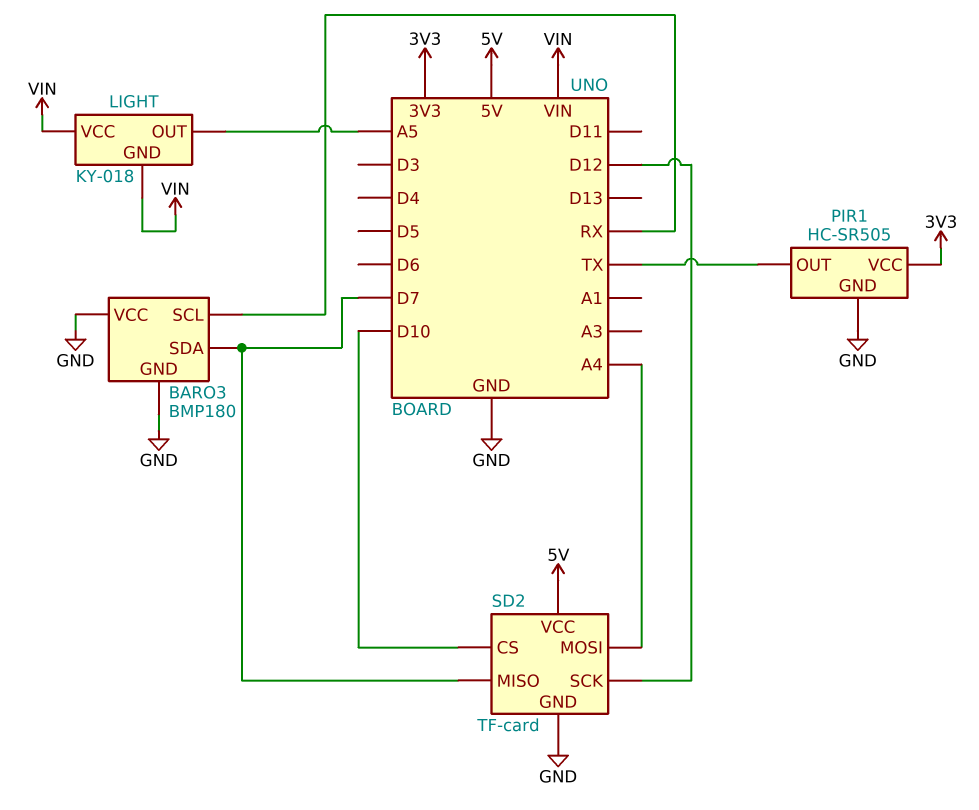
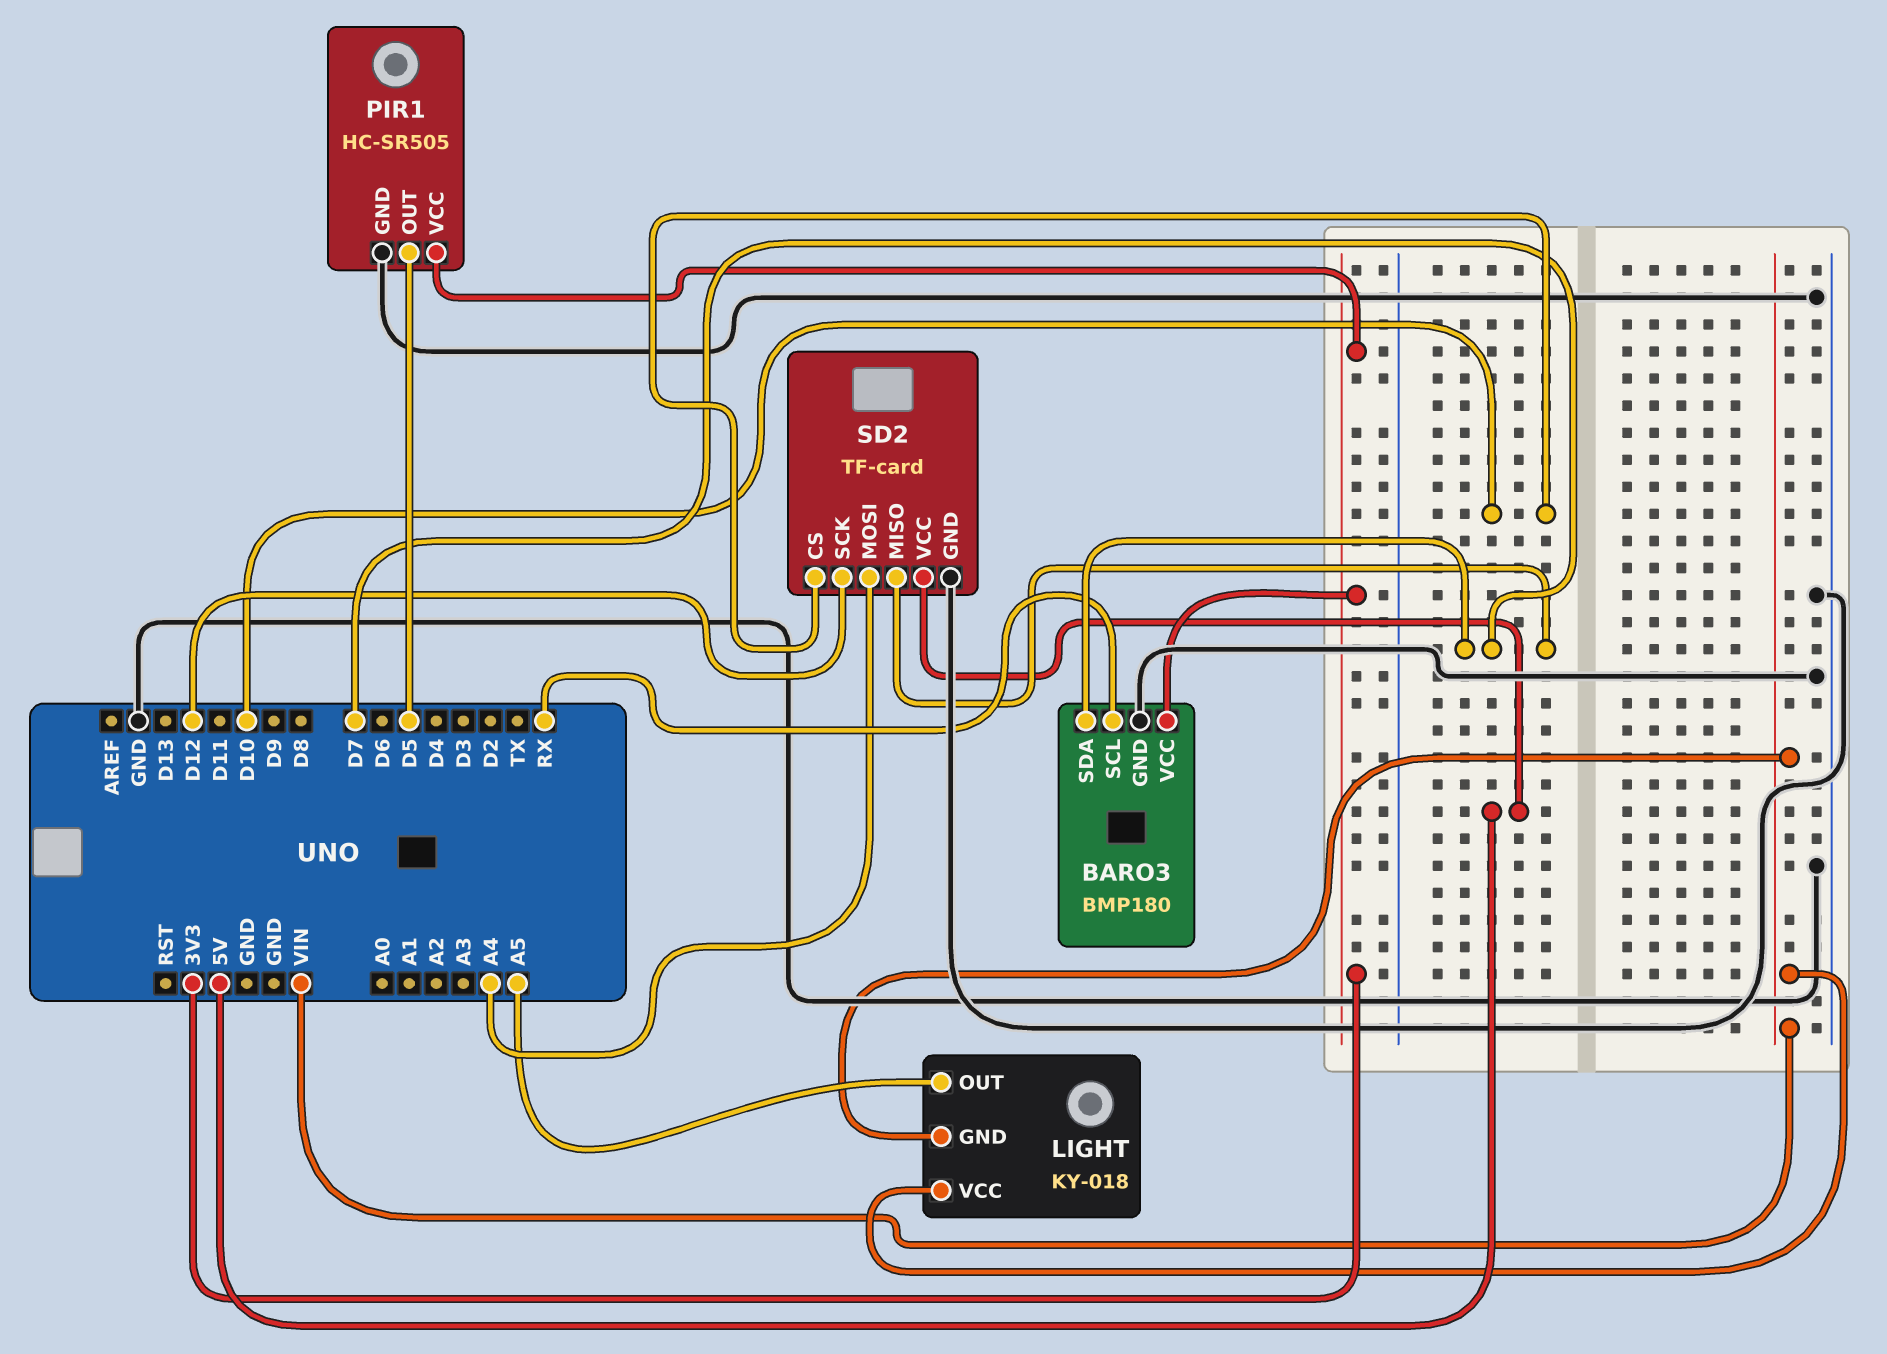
BARO3 pin VCC: GND -> 3V3
PIR1 pin OUT: TX -> D5

